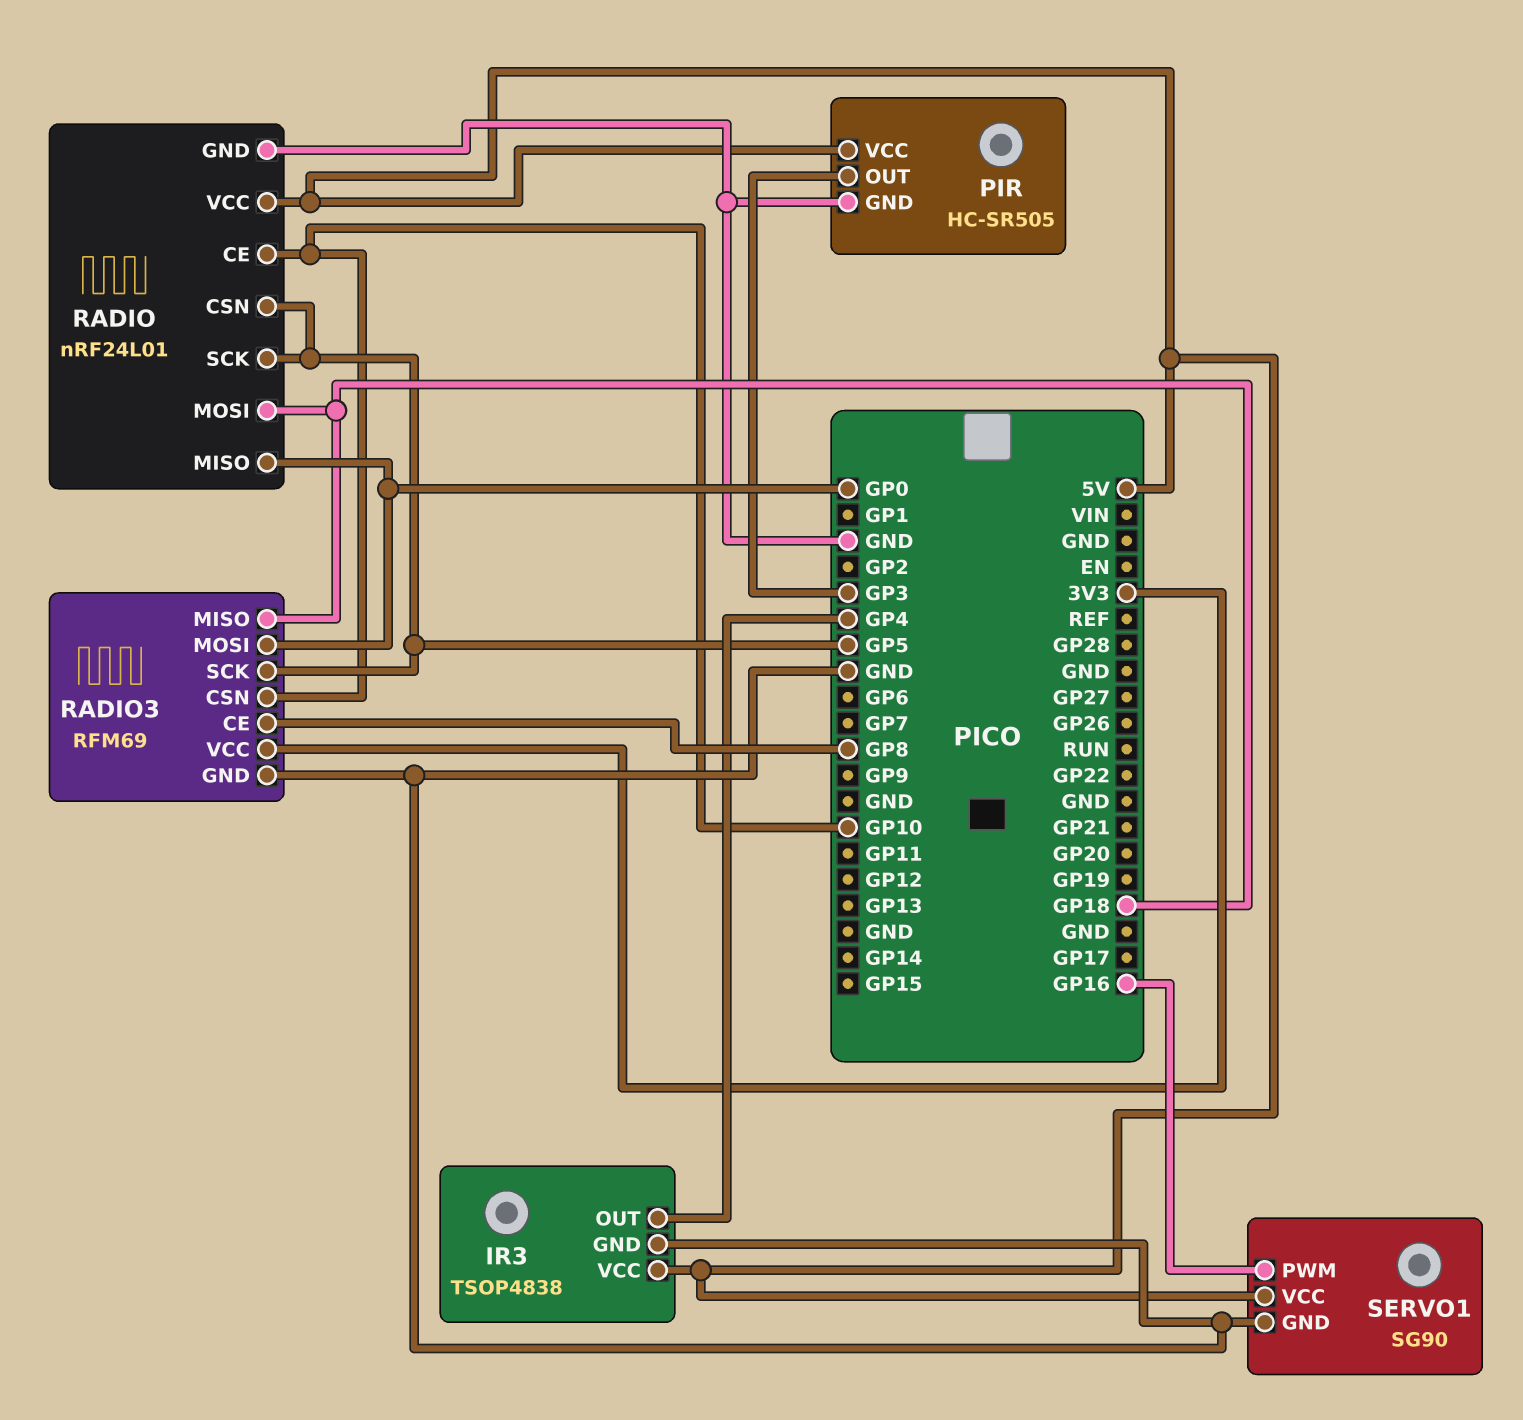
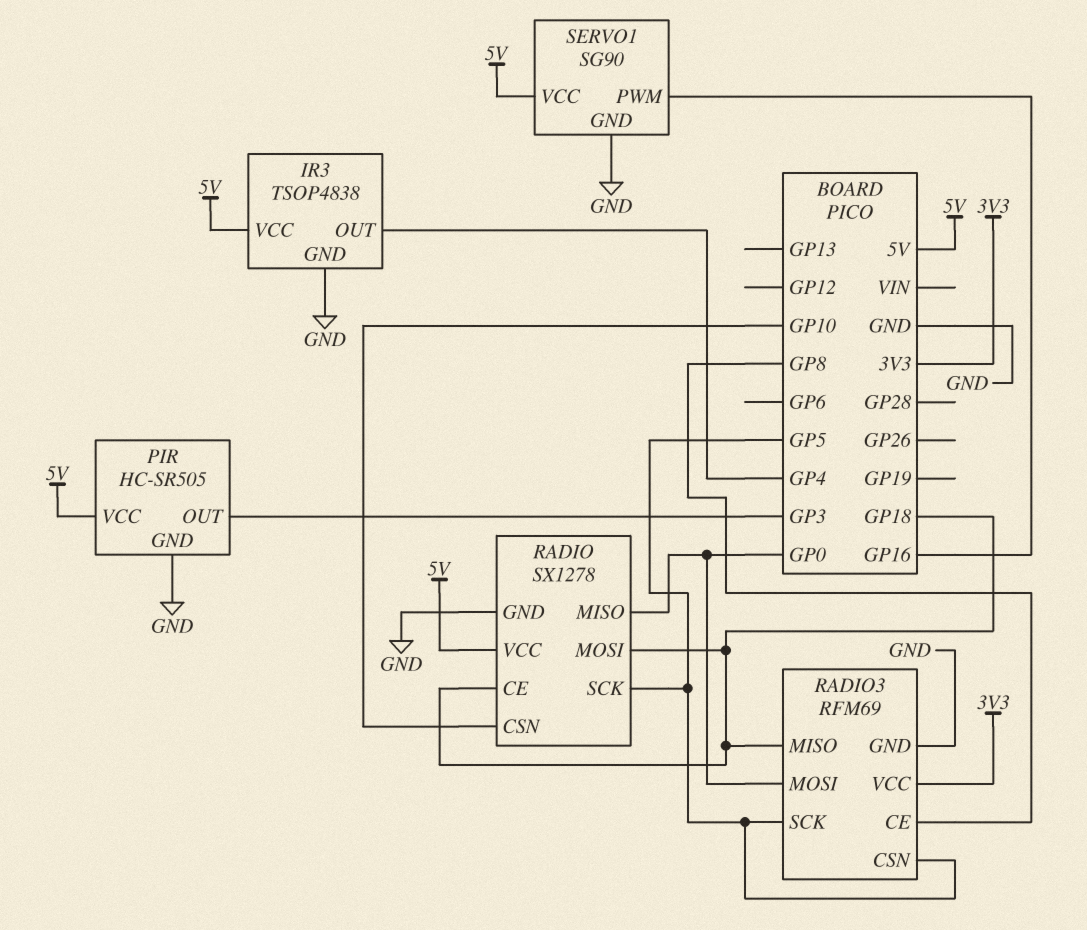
RADIO: nRF24L01 -> SX1278
RADIO pin CE: GP10 -> GP18
RADIO pin CSN: GP5 -> GP10
RADIO3 pin CSN: GP10 -> GP5

